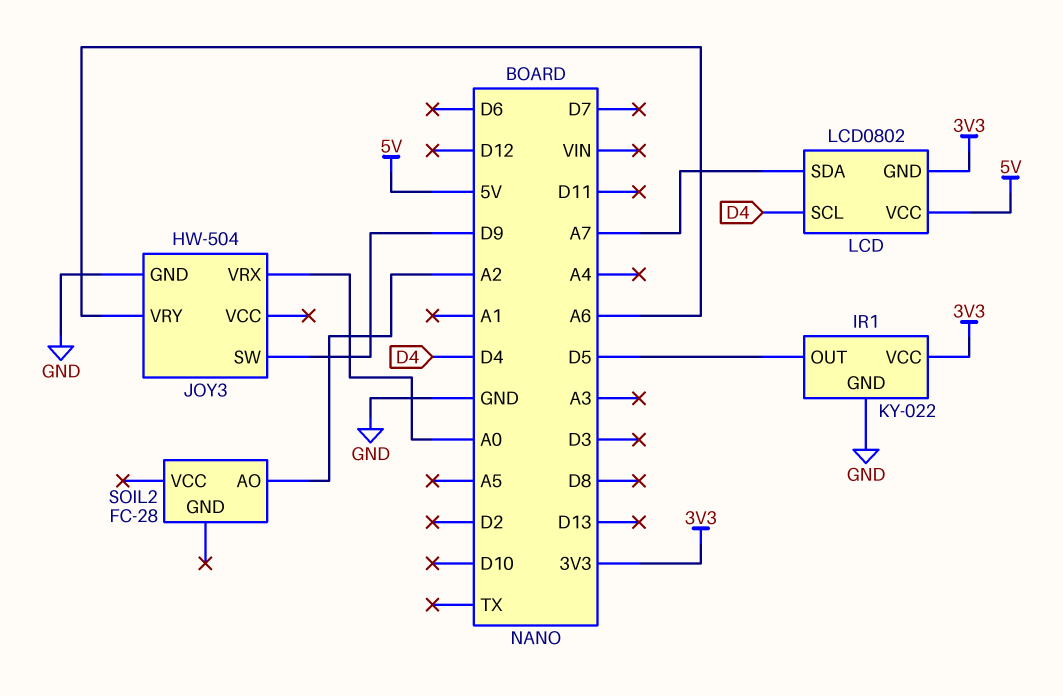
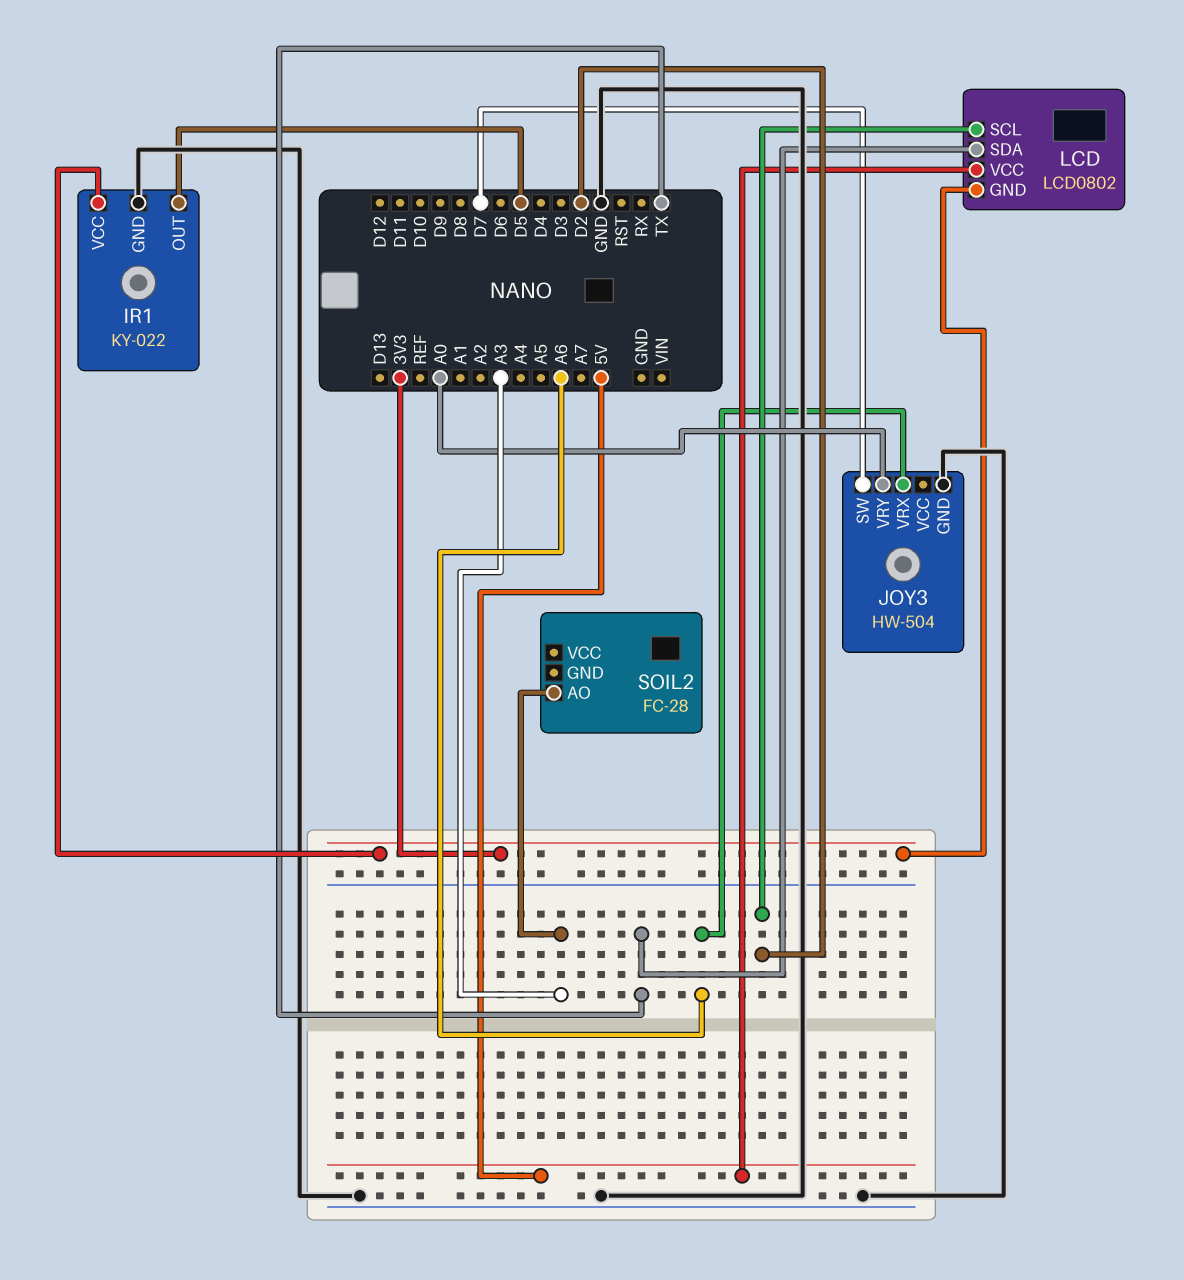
JOY3 pin SW: D9 -> D7
JOY3 pin VRX: A0 -> A6
JOY3 pin VRY: A6 -> A0
LCD pin SCL: D4 -> D2
LCD pin SDA: A7 -> TX
SOIL2 pin AO: A2 -> A3

